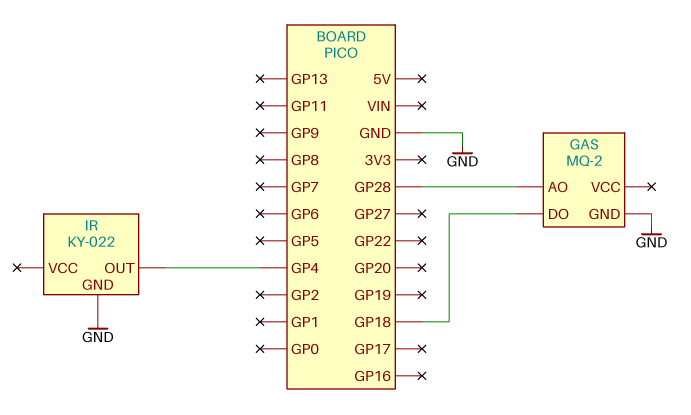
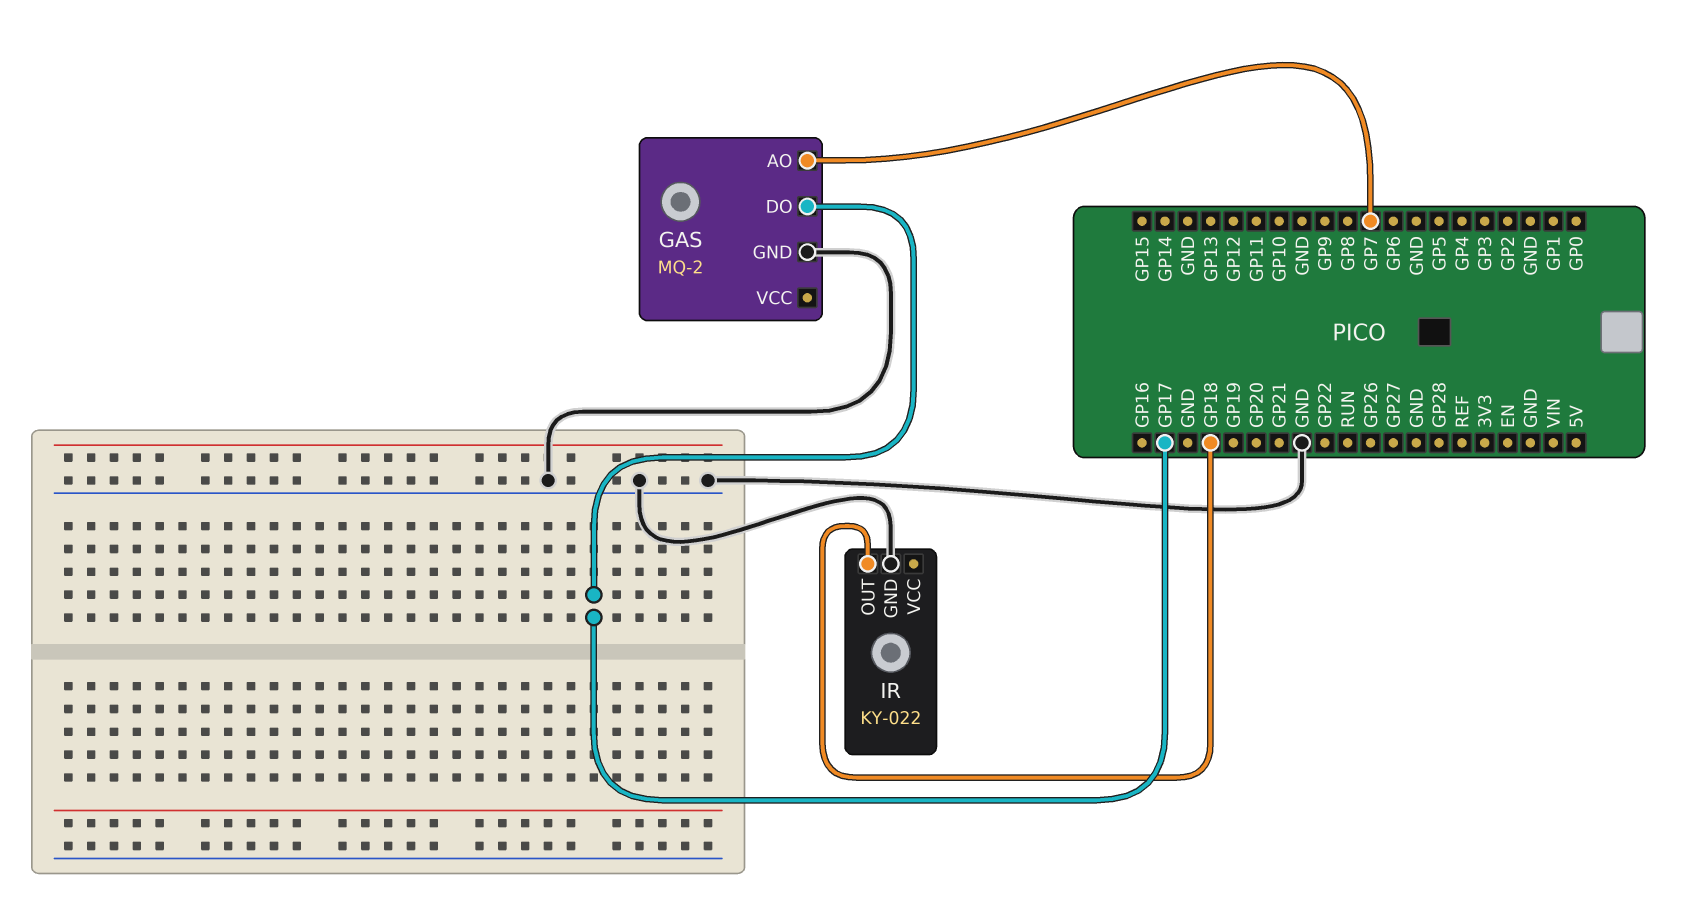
GAS pin AO: GP28 -> GP7
GAS pin DO: GP18 -> GP17
IR pin OUT: GP4 -> GP18

